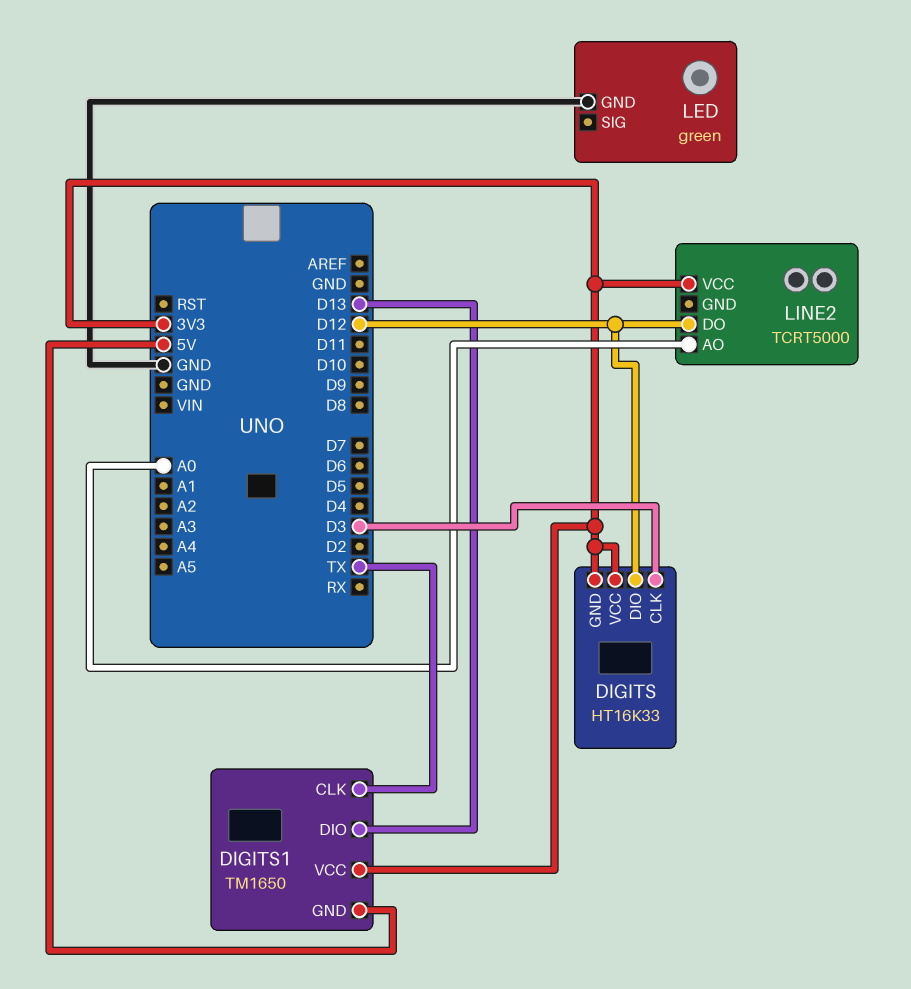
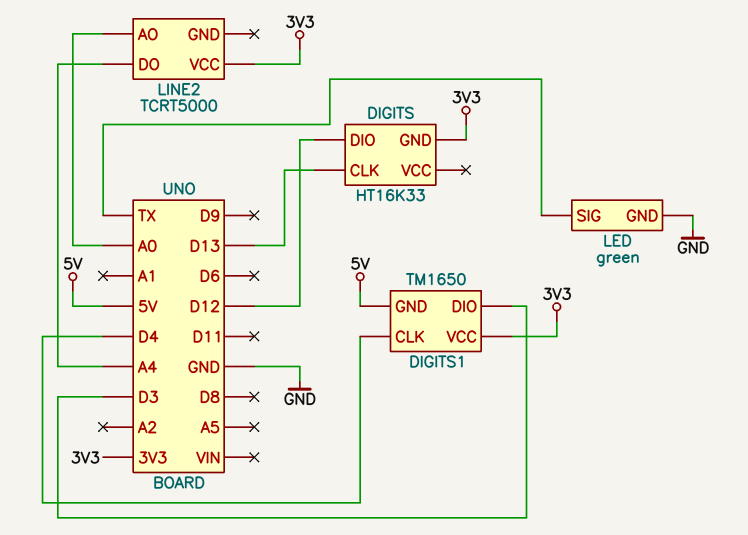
DIGITS pin CLK: D3 -> D13
DIGITS pin VCC: 3V3 -> none
DIGITS1 pin CLK: TX -> D4
DIGITS1 pin DIO: D13 -> D3
LED pin SIG: none -> TX
LINE2 pin DO: D12 -> A4

